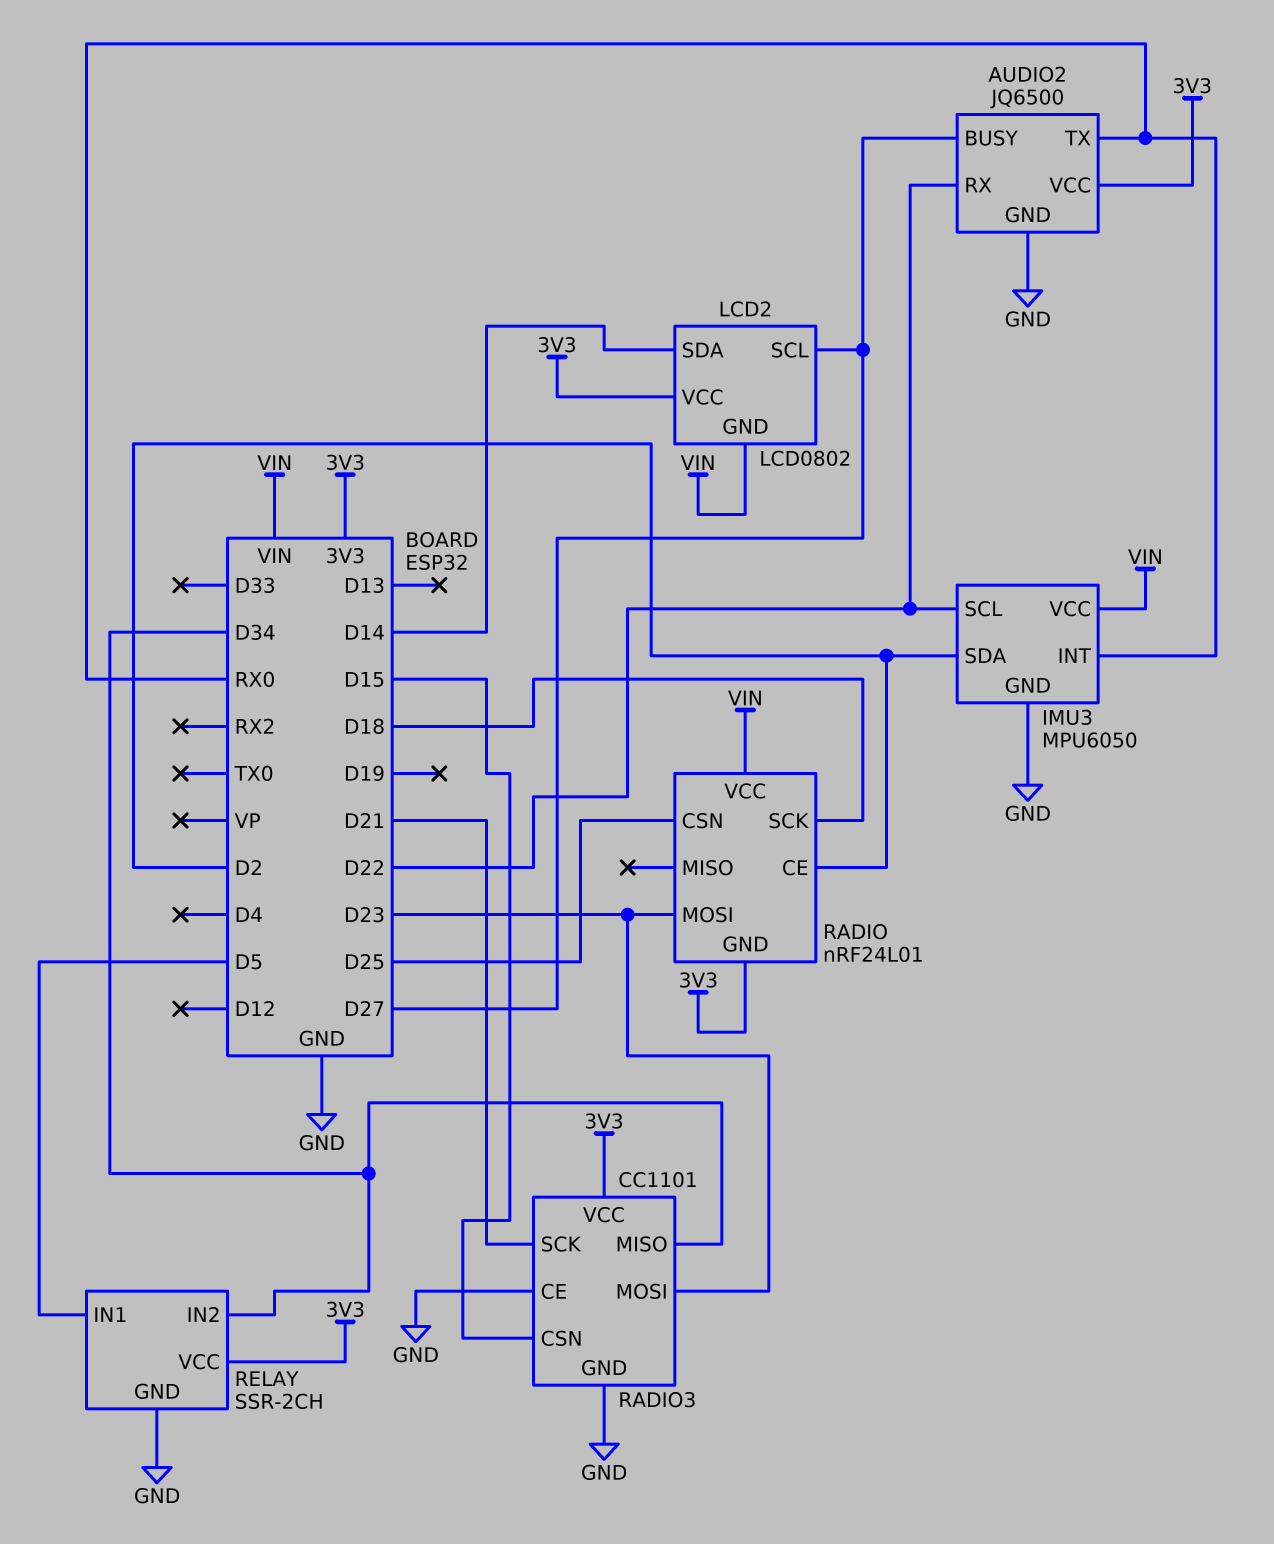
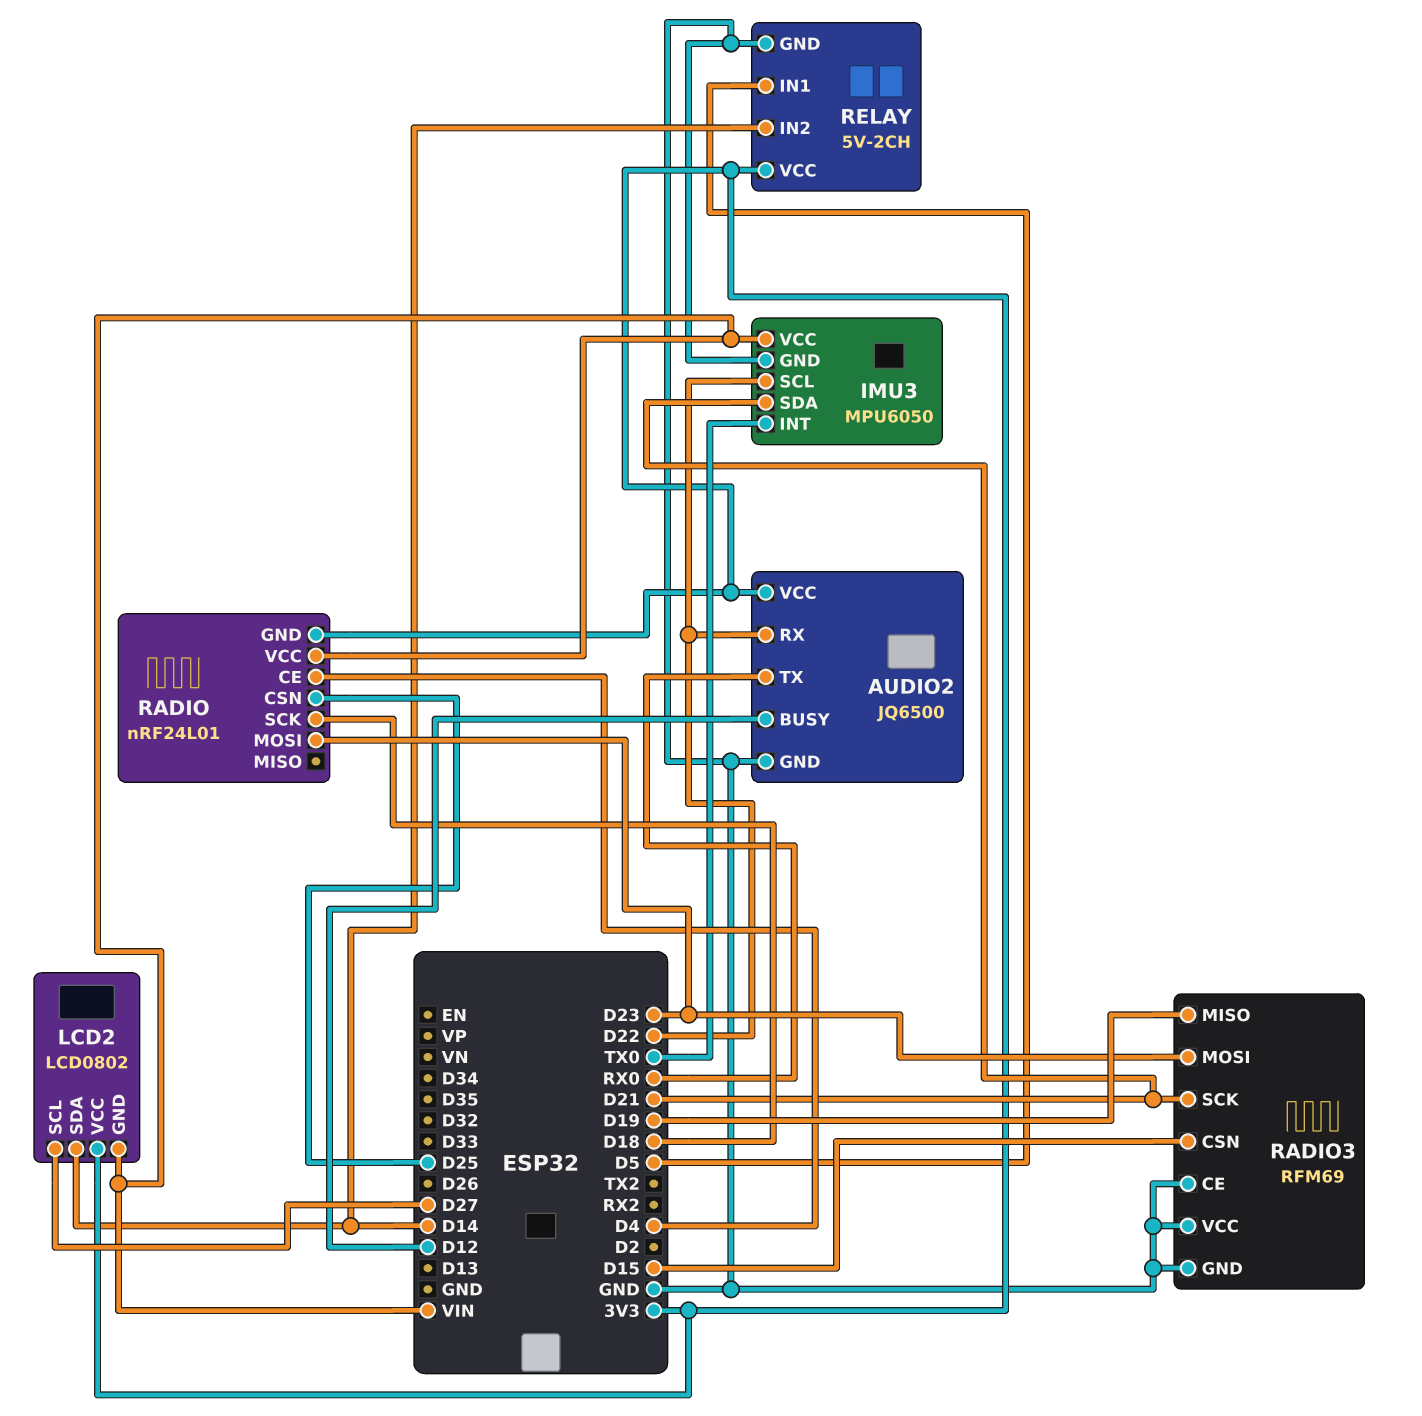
AUDIO2 pin BUSY: D27 -> D12
IMU3 pin INT: RX0 -> TX0
IMU3 pin SDA: D2 -> D21
RADIO pin CE: D2 -> D4
RADIO3: CC1101 -> RFM69
RADIO3 pin MISO: D34 -> D19
RADIO3 pin VCC: 3V3 -> GND
RELAY: SSR-2CH -> 5V-2CH
RELAY pin IN2: D34 -> D14

